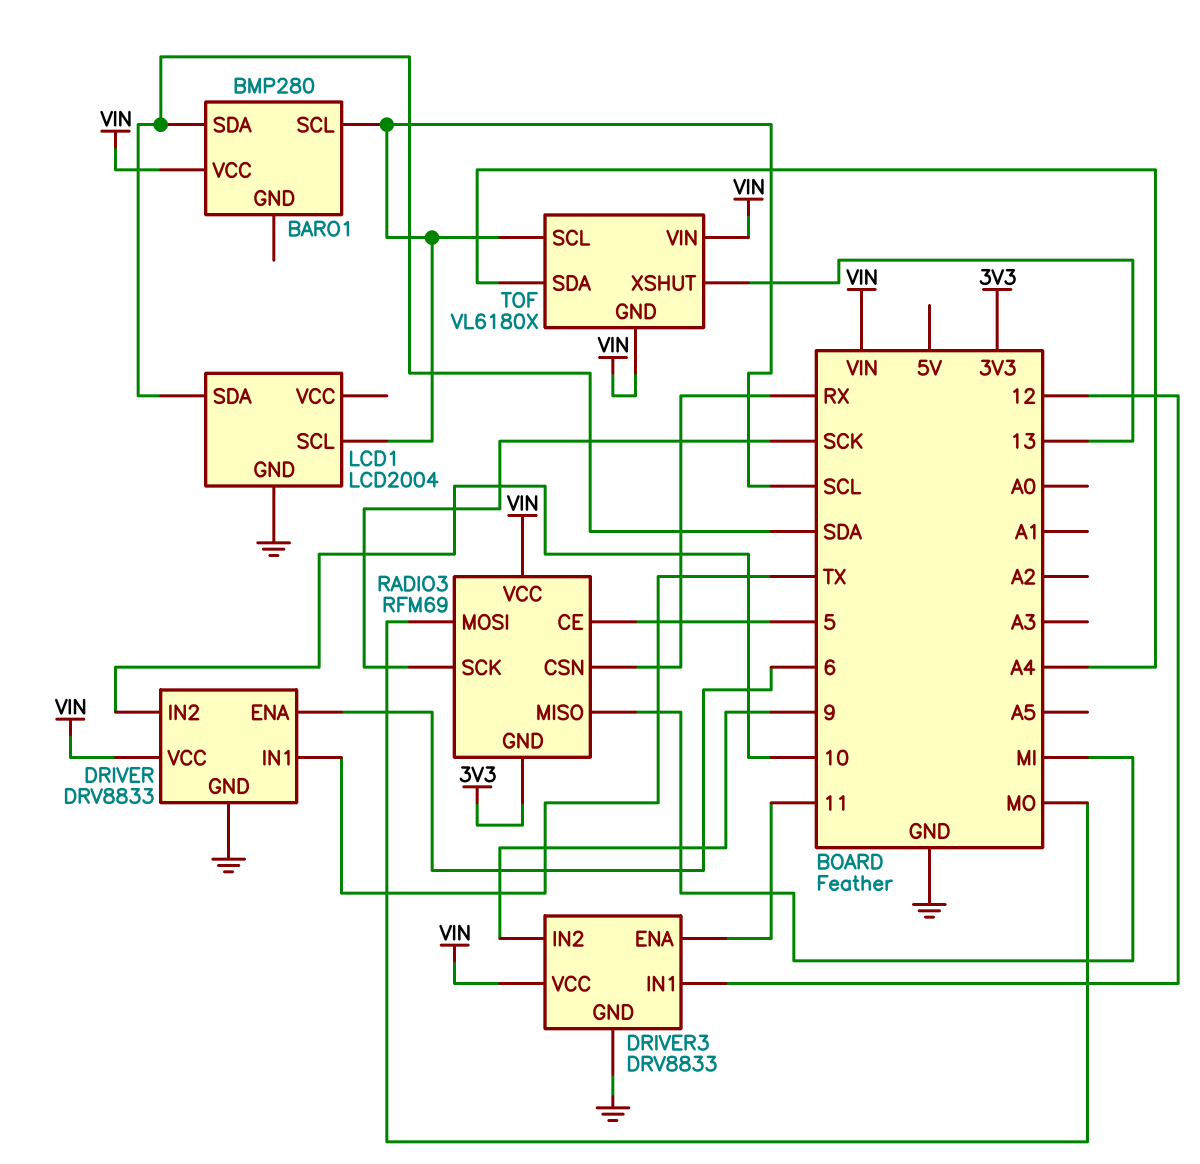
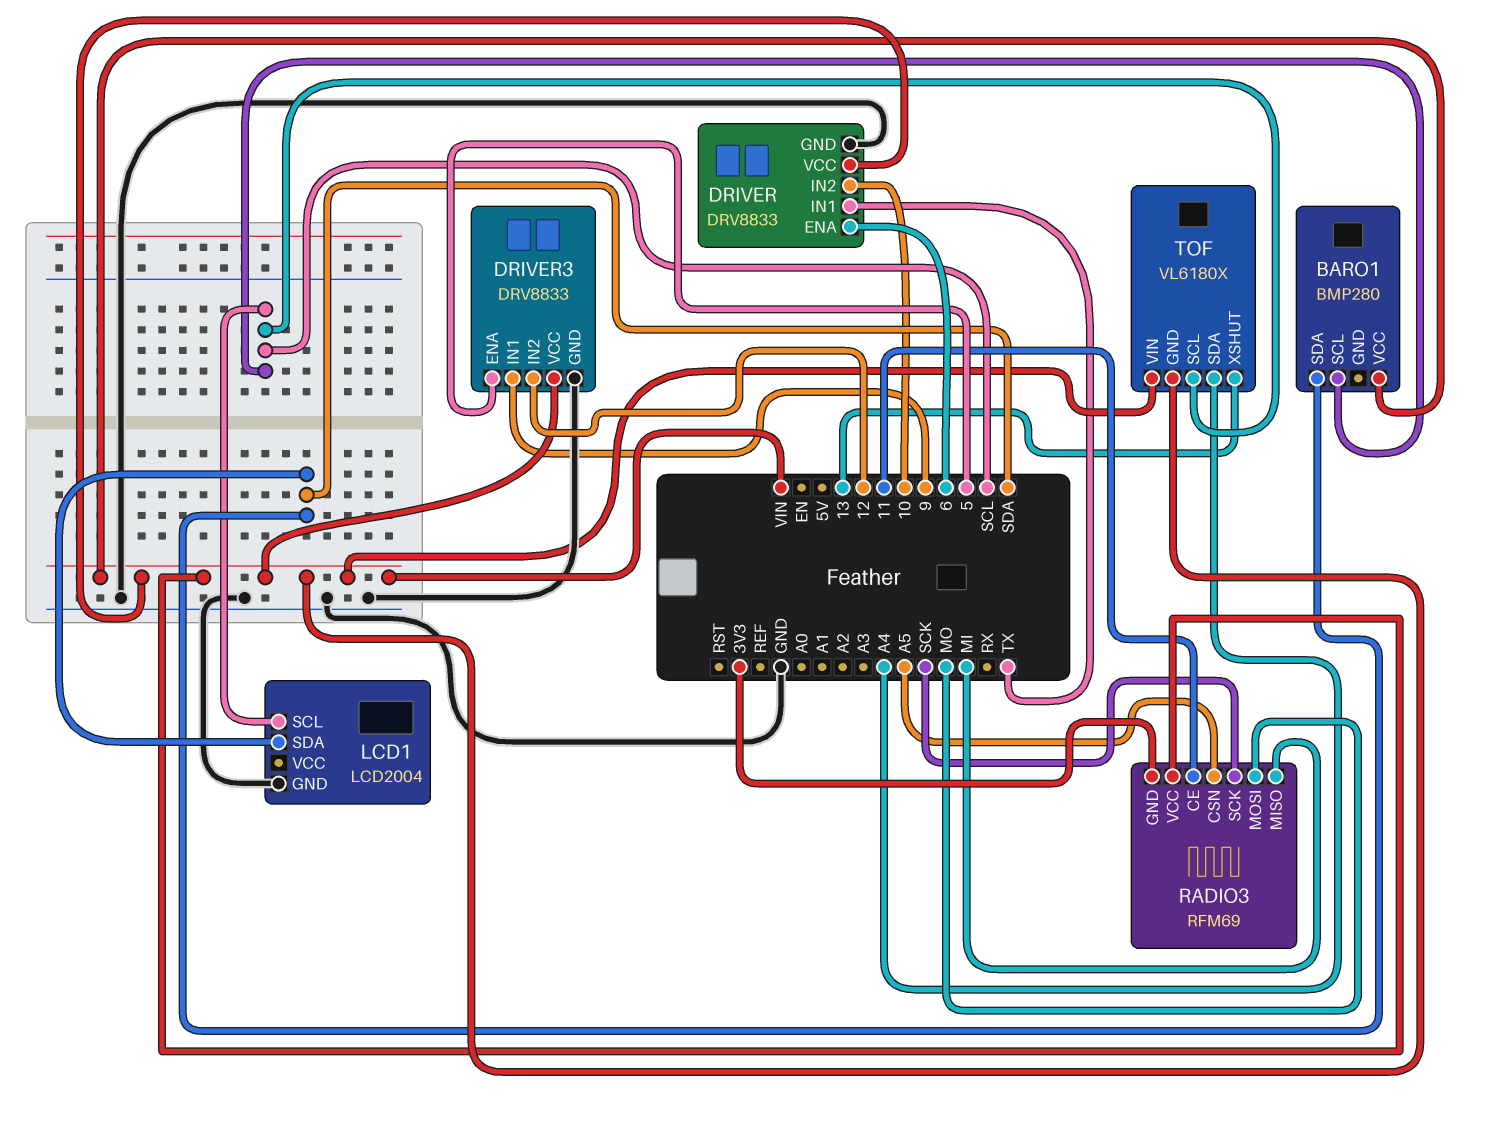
DRIVER3 pin ENA: 11 -> 5
DRIVER3 pin IN1: 12 -> 9
DRIVER3 pin IN2: 9 -> 12
RADIO3 pin CE: 5 -> 11
RADIO3 pin CSN: RX -> A5

